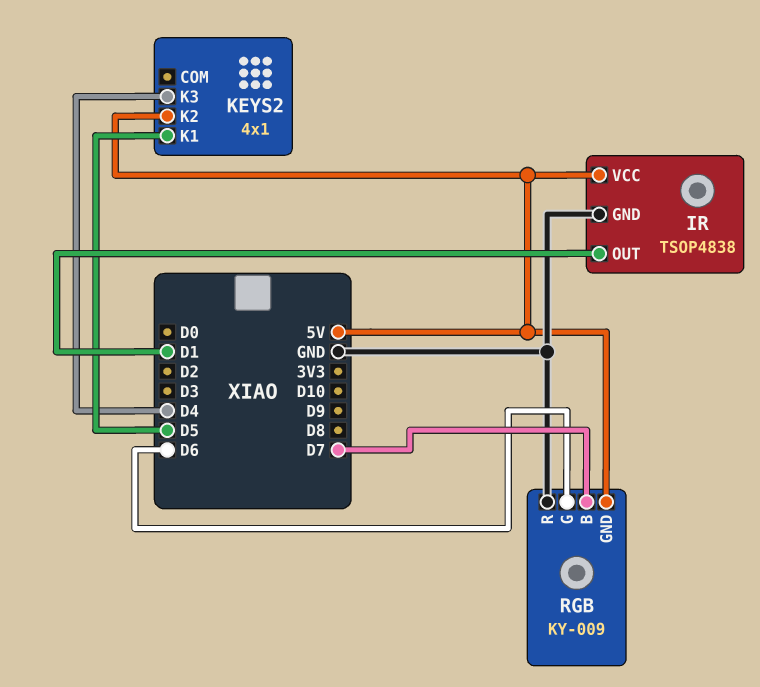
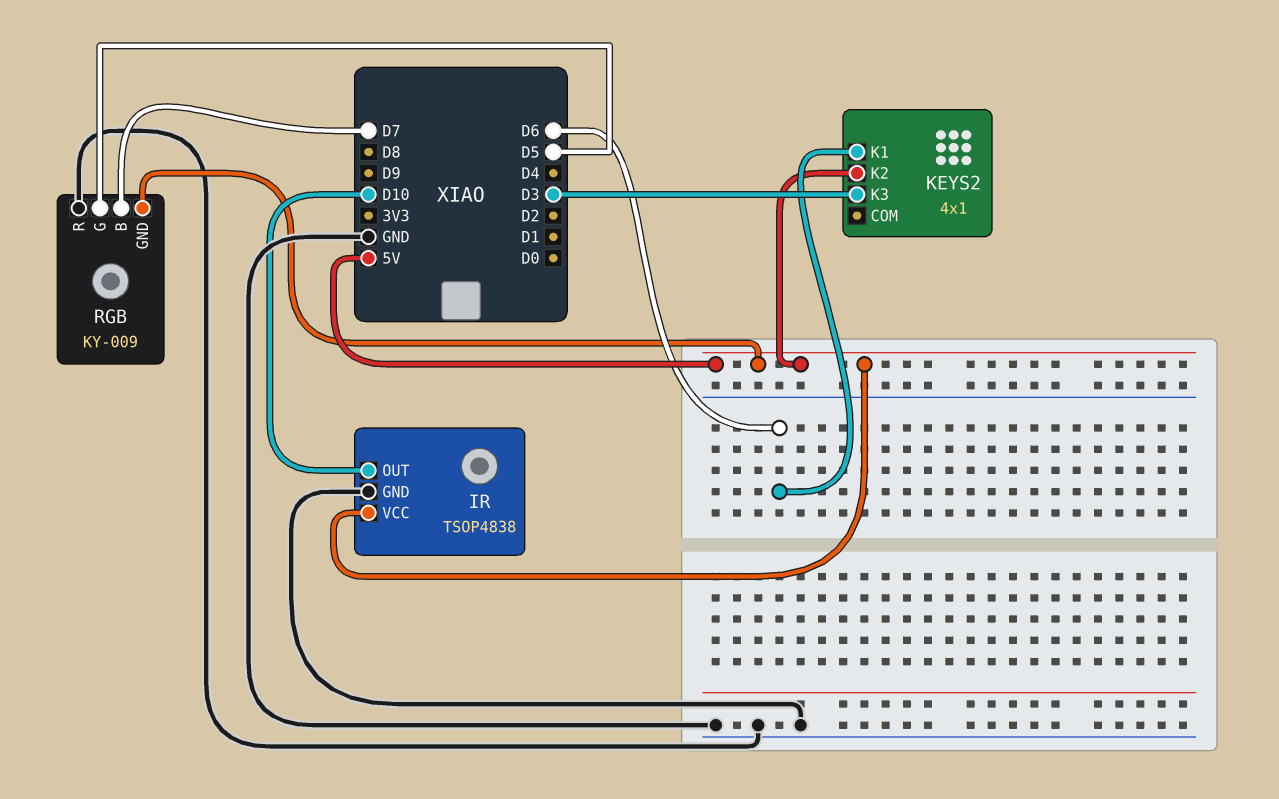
IR pin OUT: D1 -> D10
KEYS2 pin K1: D5 -> D6
KEYS2 pin K3: D4 -> D3
RGB pin G: D6 -> D5

